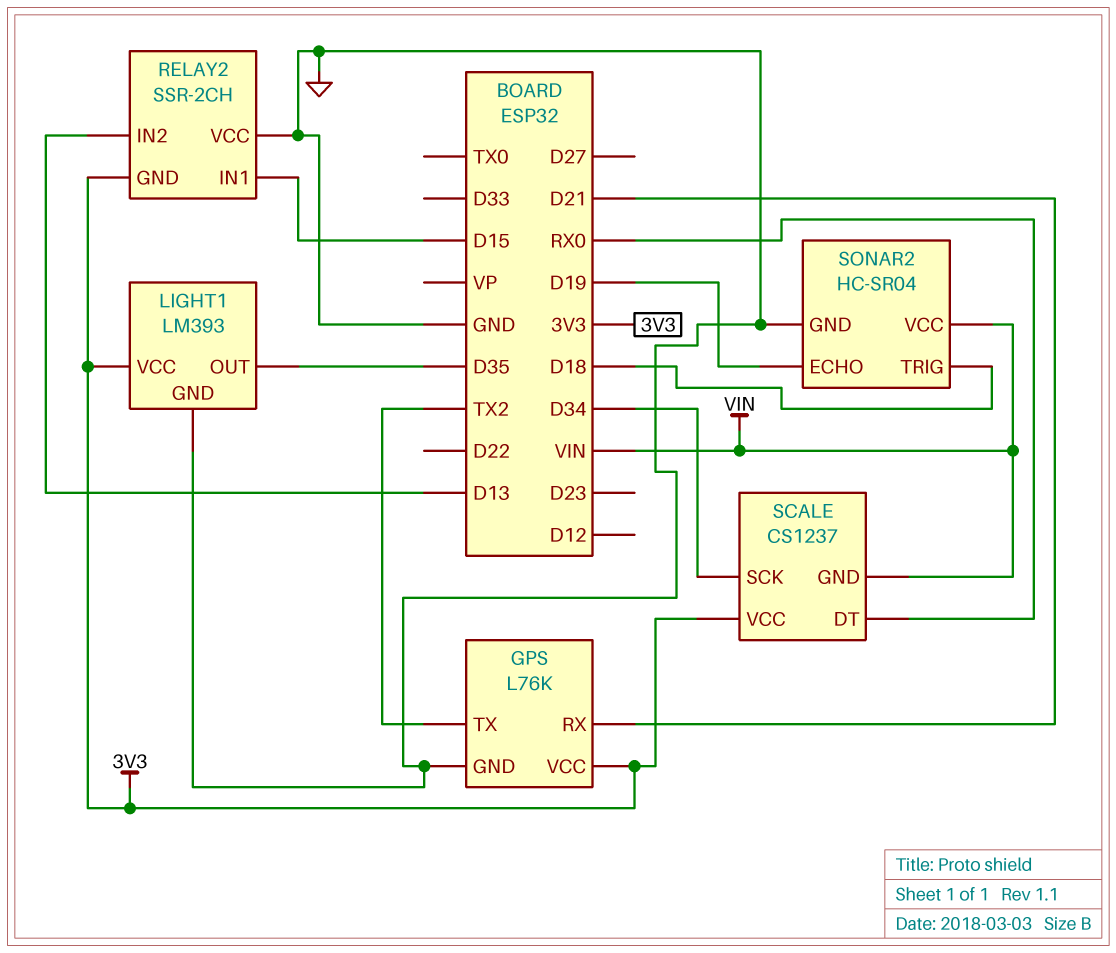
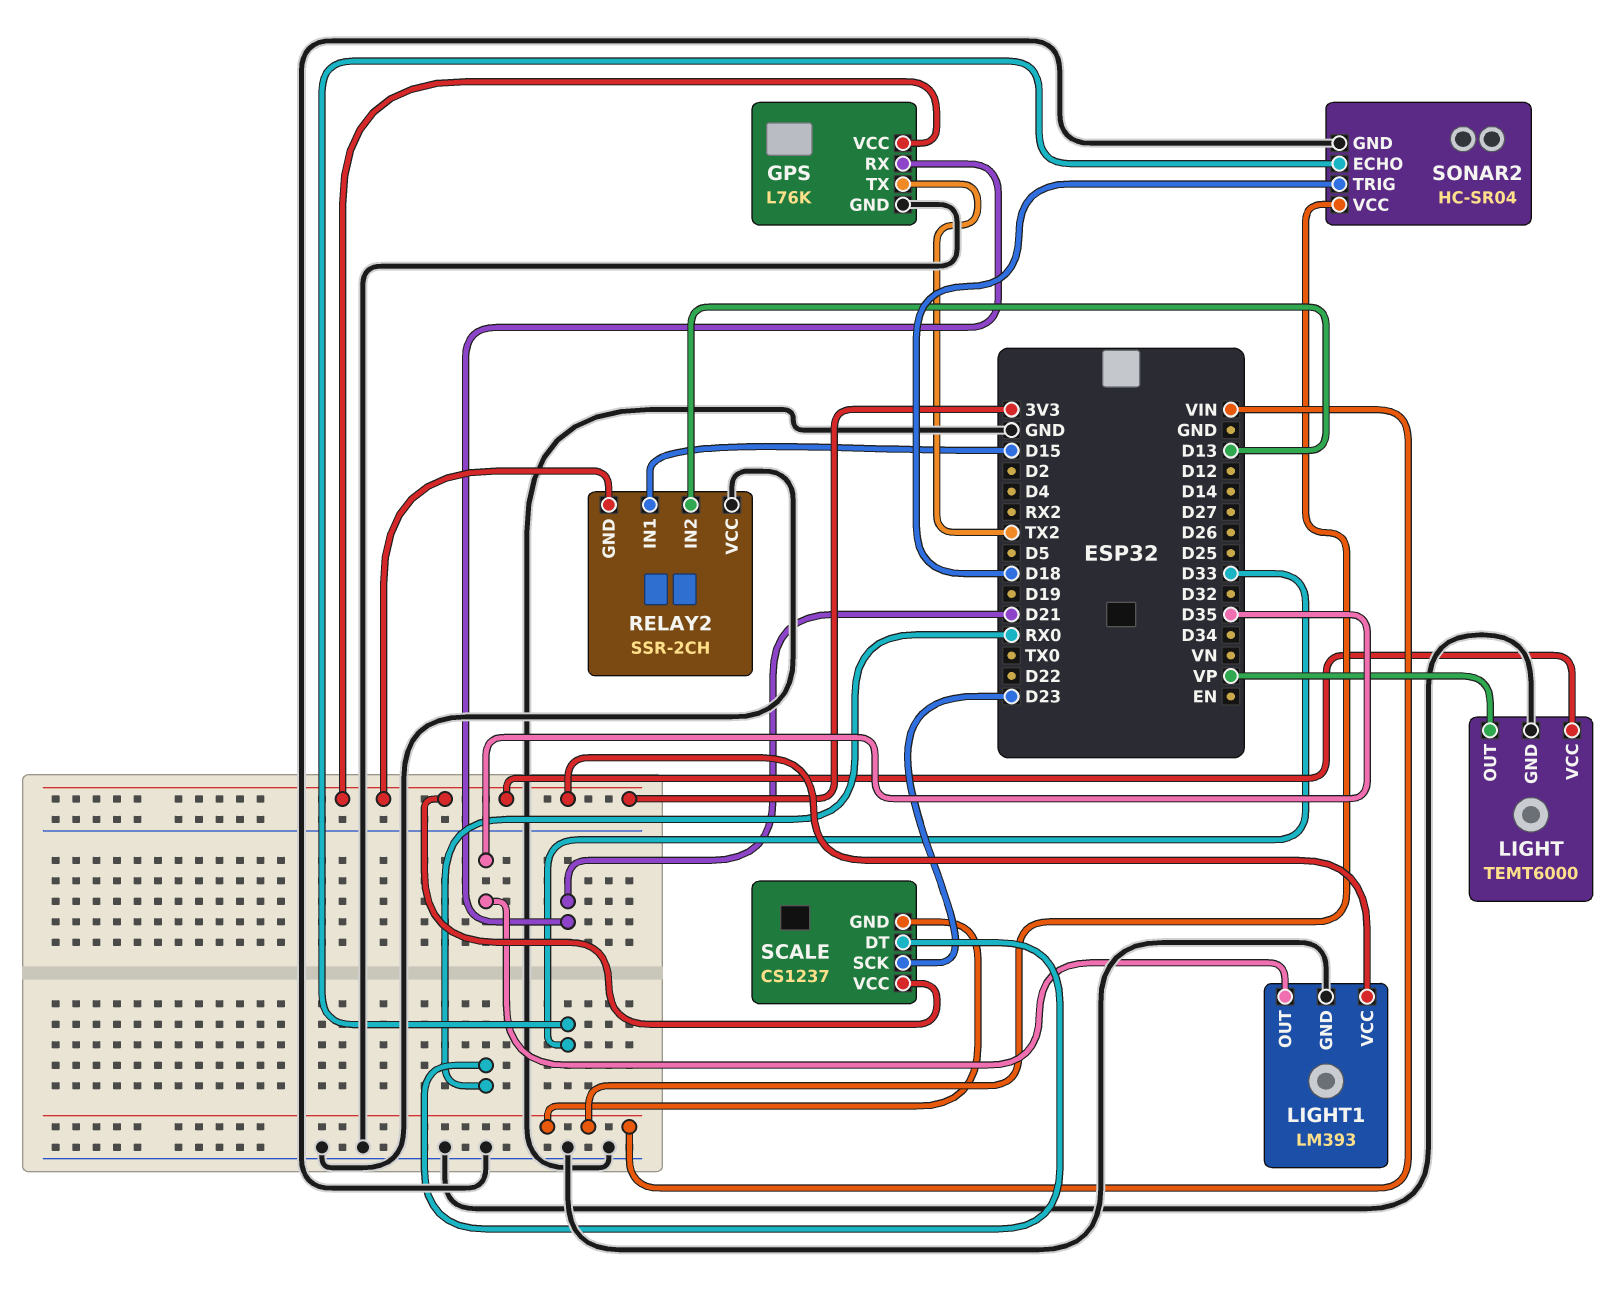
LIGHT: none -> TEMT6000
LIGHT pin GND: none -> GND
LIGHT pin OUT: none -> VP
LIGHT pin VCC: none -> 3V3
SCALE pin SCK: D34 -> D23
SONAR2 pin ECHO: D19 -> D33

